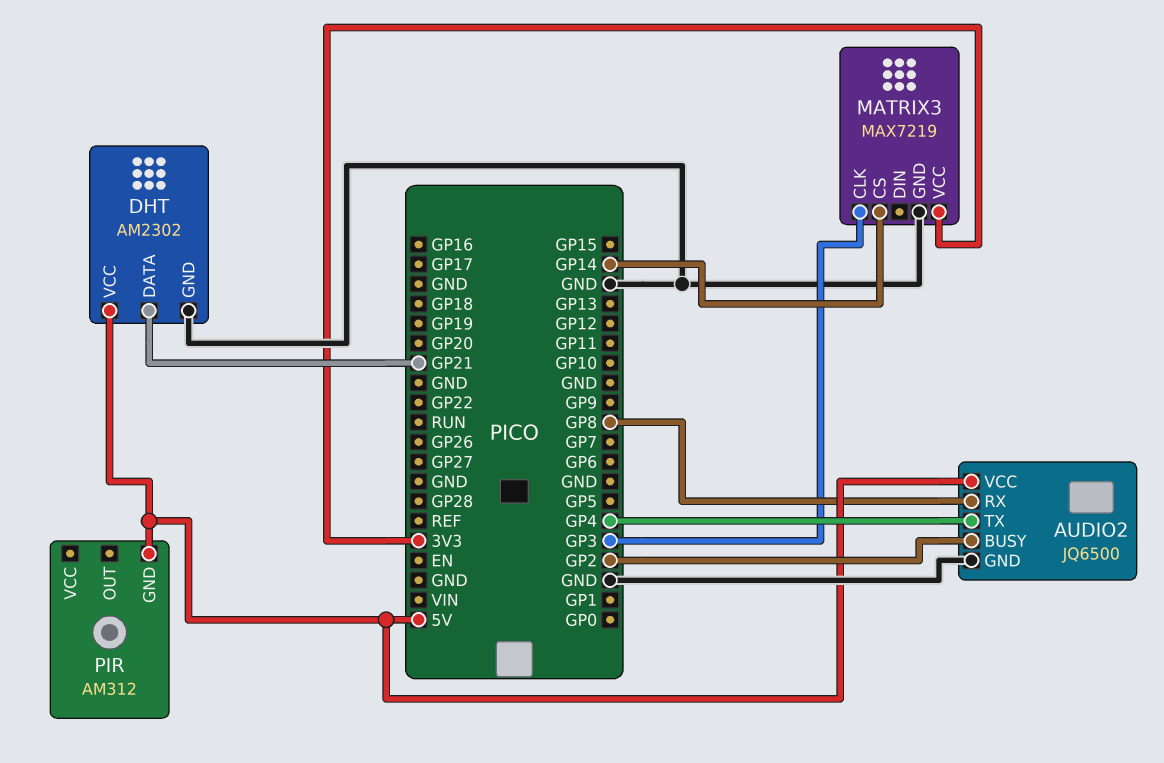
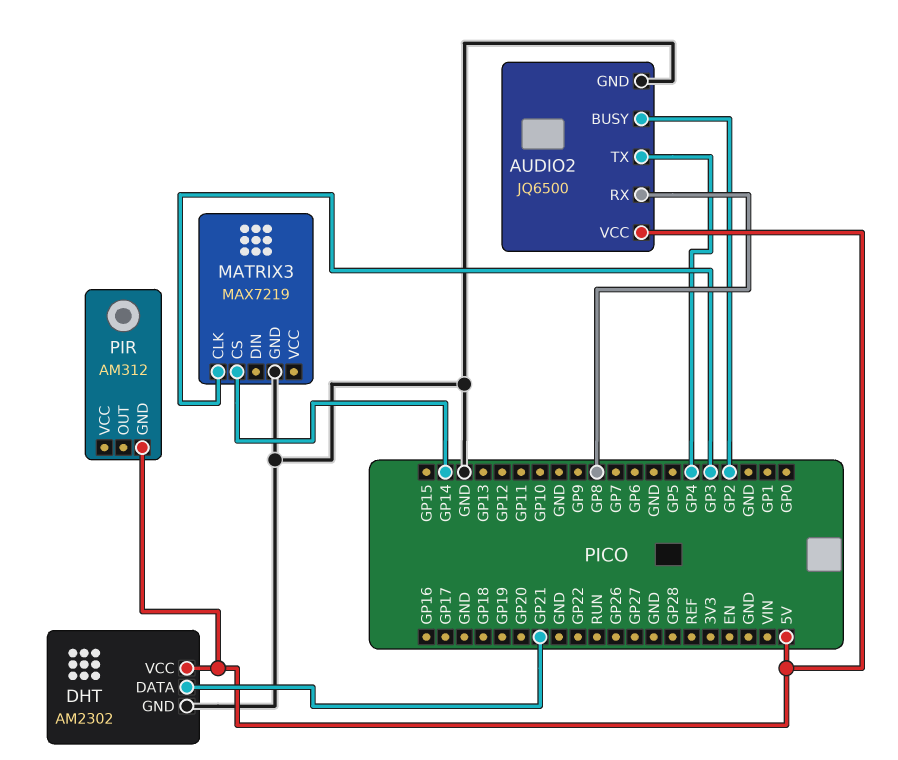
MATRIX3 pin VCC: 3V3 -> none

